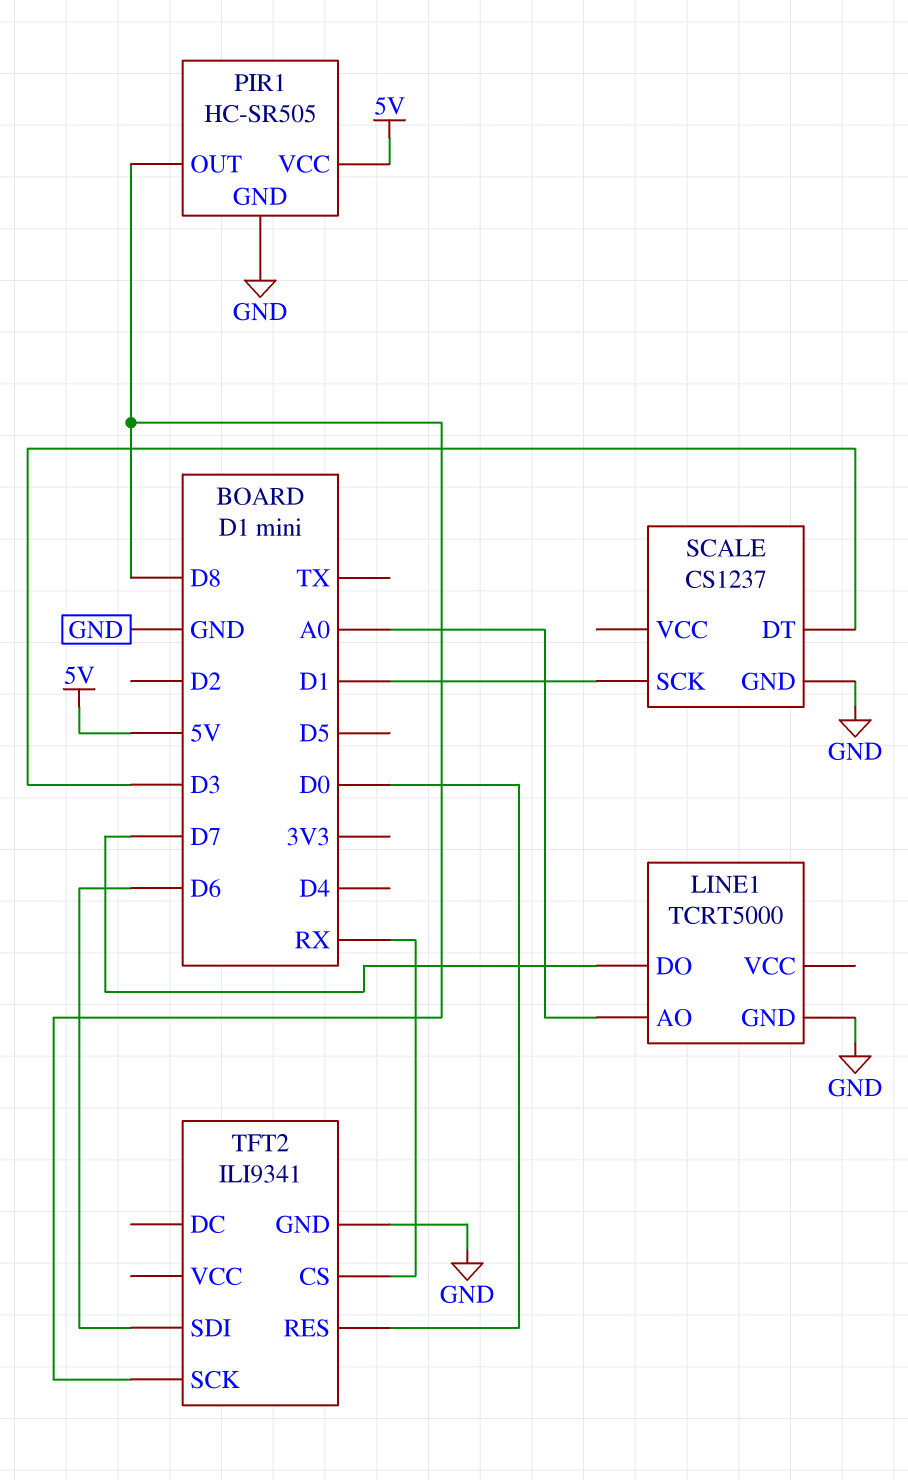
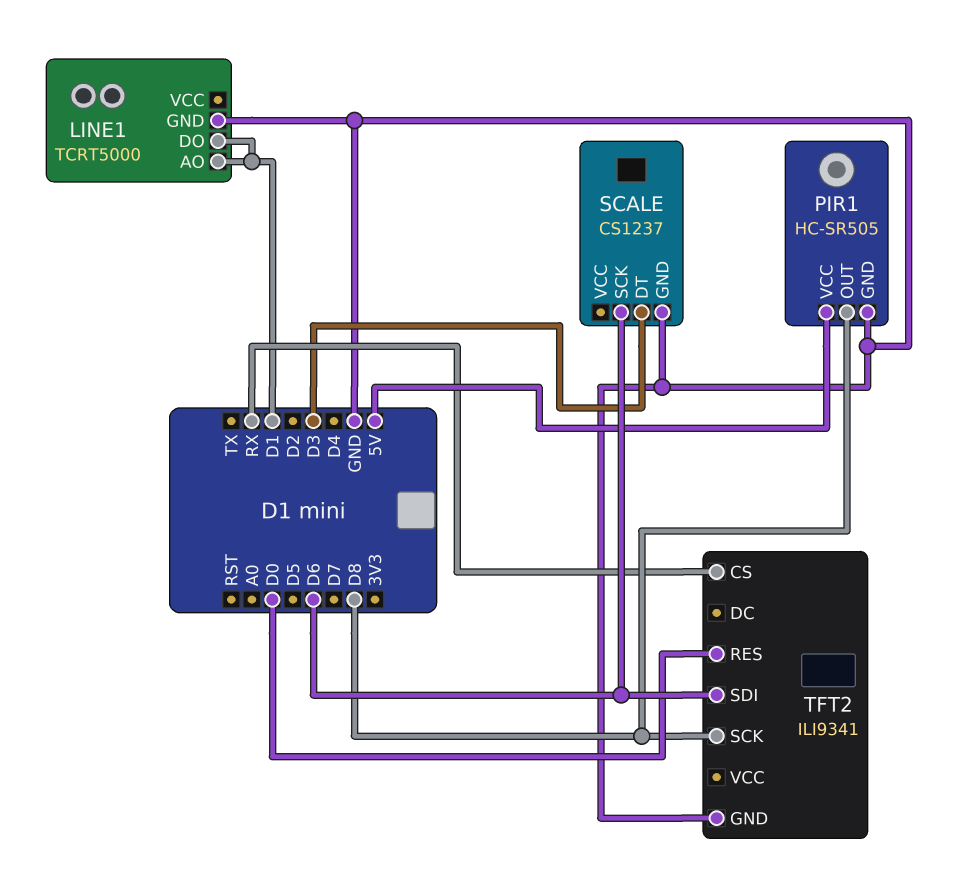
LINE1 pin AO: A0 -> D1
LINE1 pin DO: D7 -> D1
SCALE pin SCK: D1 -> D6

